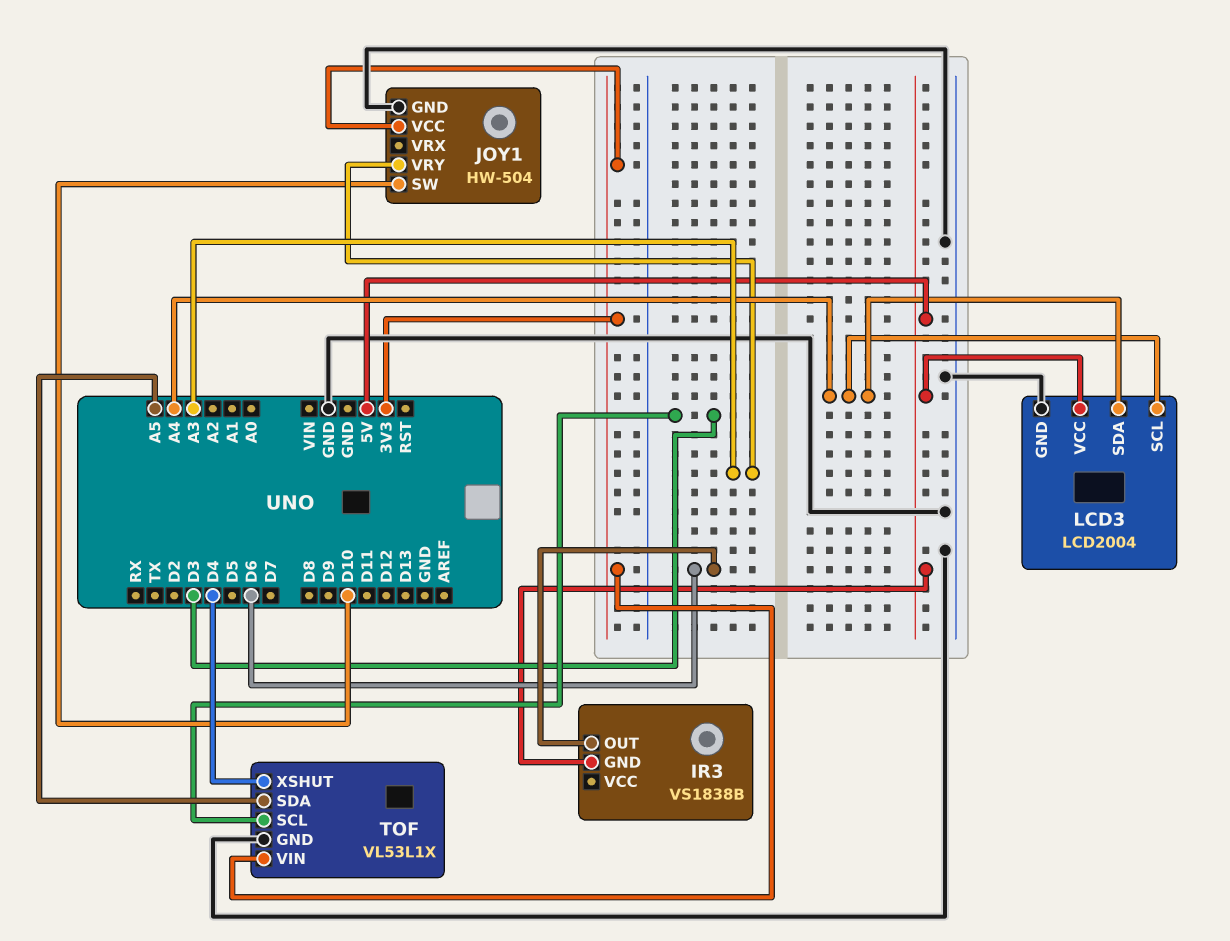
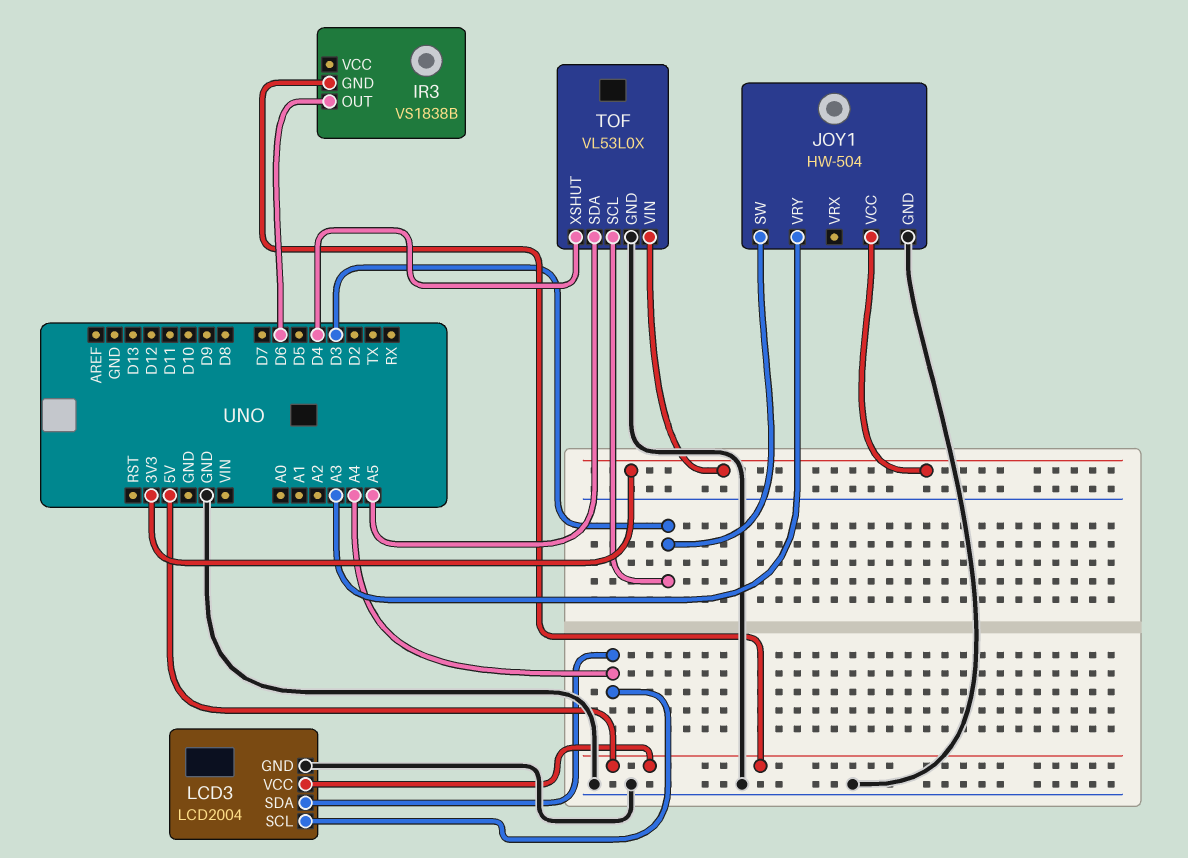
JOY1 pin SW: D10 -> D3
TOF: VL53L1X -> VL53L0X

